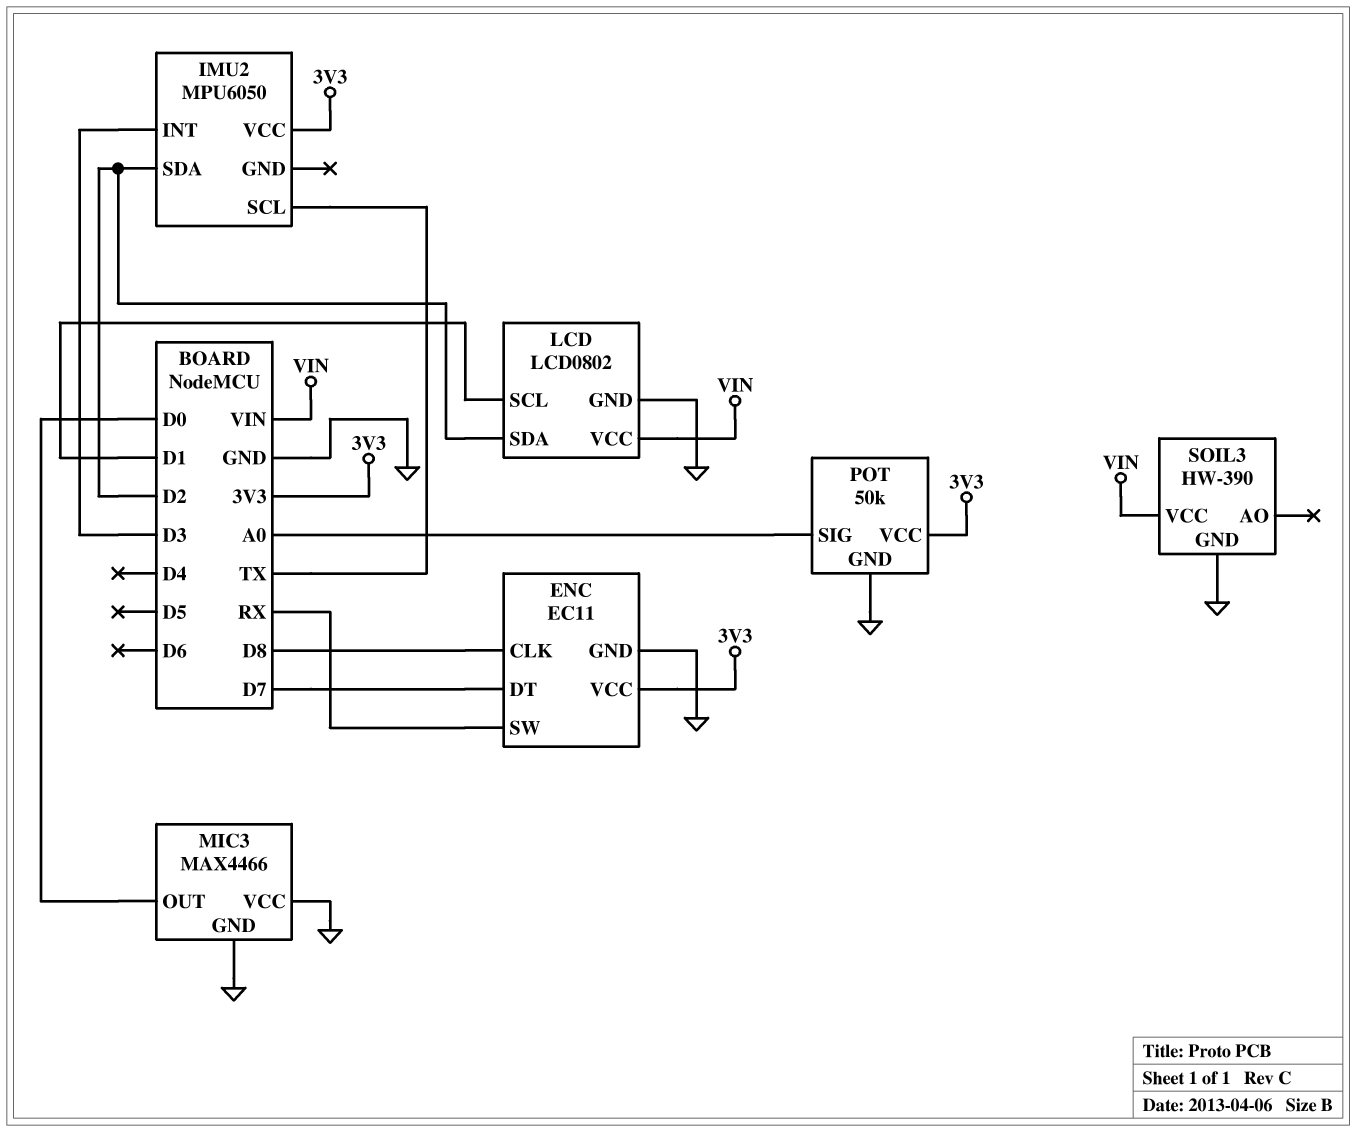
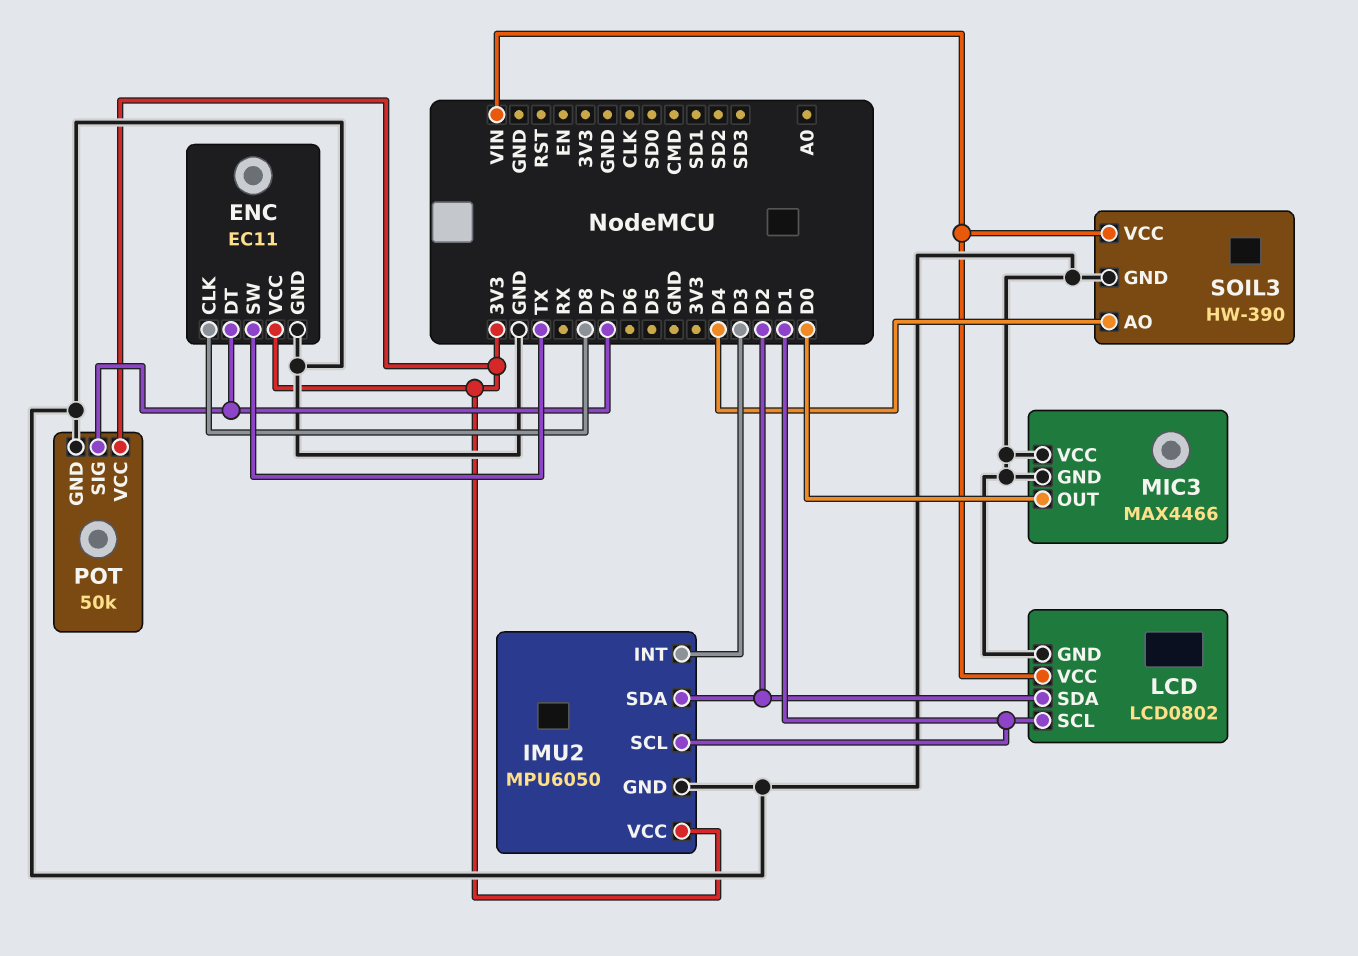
ENC pin SW: RX -> TX
IMU2 pin GND: none -> GND
IMU2 pin SCL: TX -> D1
POT pin SIG: A0 -> D7
SOIL3 pin AO: none -> D4

